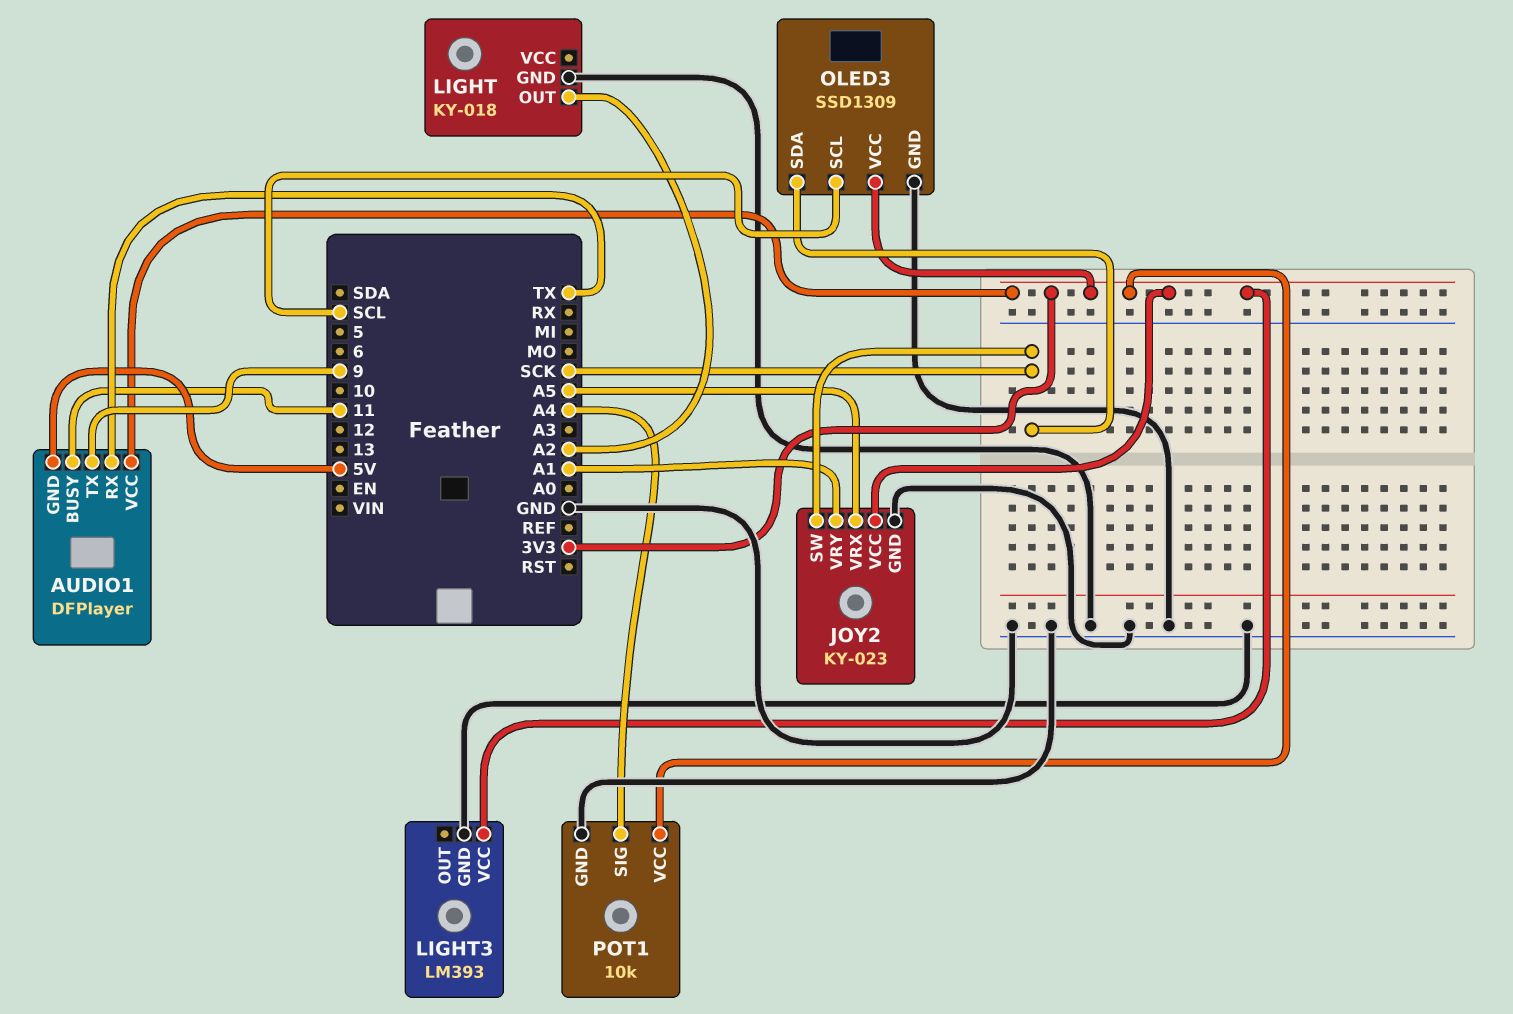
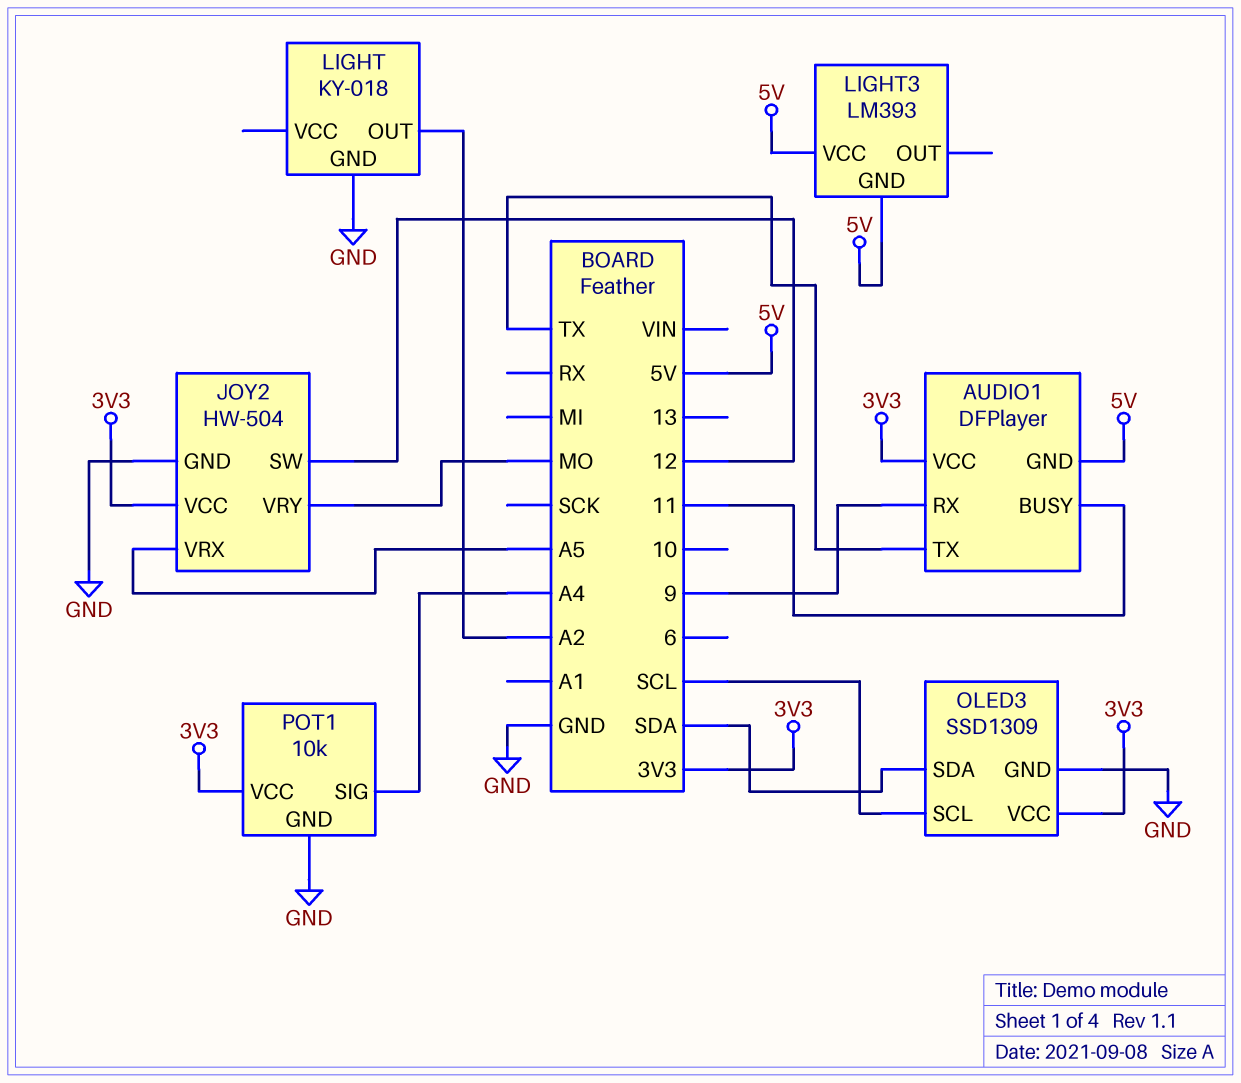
AUDIO1 pin RX: TX -> 9
AUDIO1 pin TX: 9 -> TX
JOY2: KY-023 -> HW-504
JOY2 pin SW: SCK -> 12
JOY2 pin VRY: A1 -> MO
LIGHT3 pin GND: GND -> 5V
LIGHT3 pin VCC: 3V3 -> 5V
OLED3 pin SDA: SCK -> SDA

